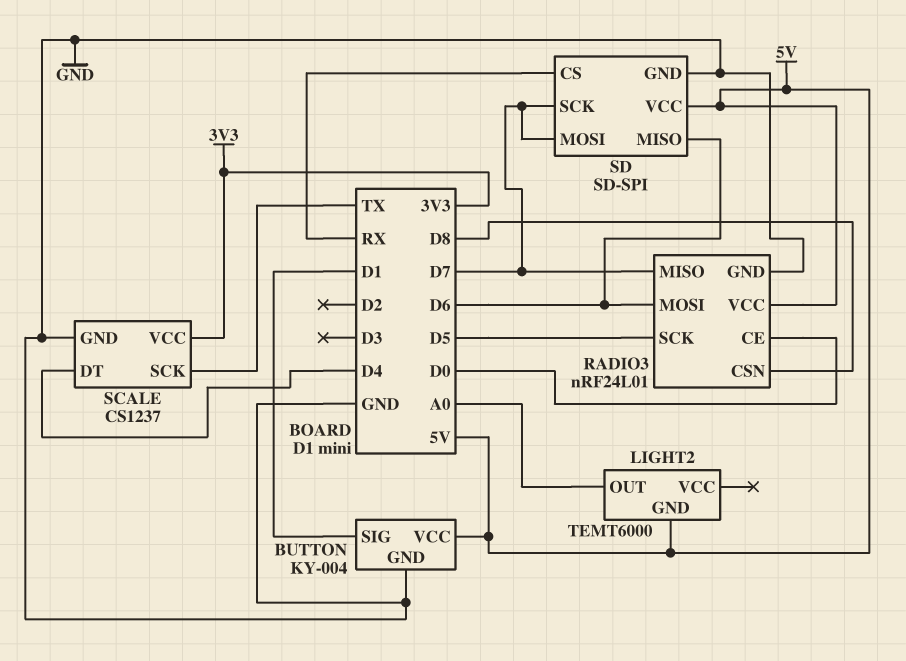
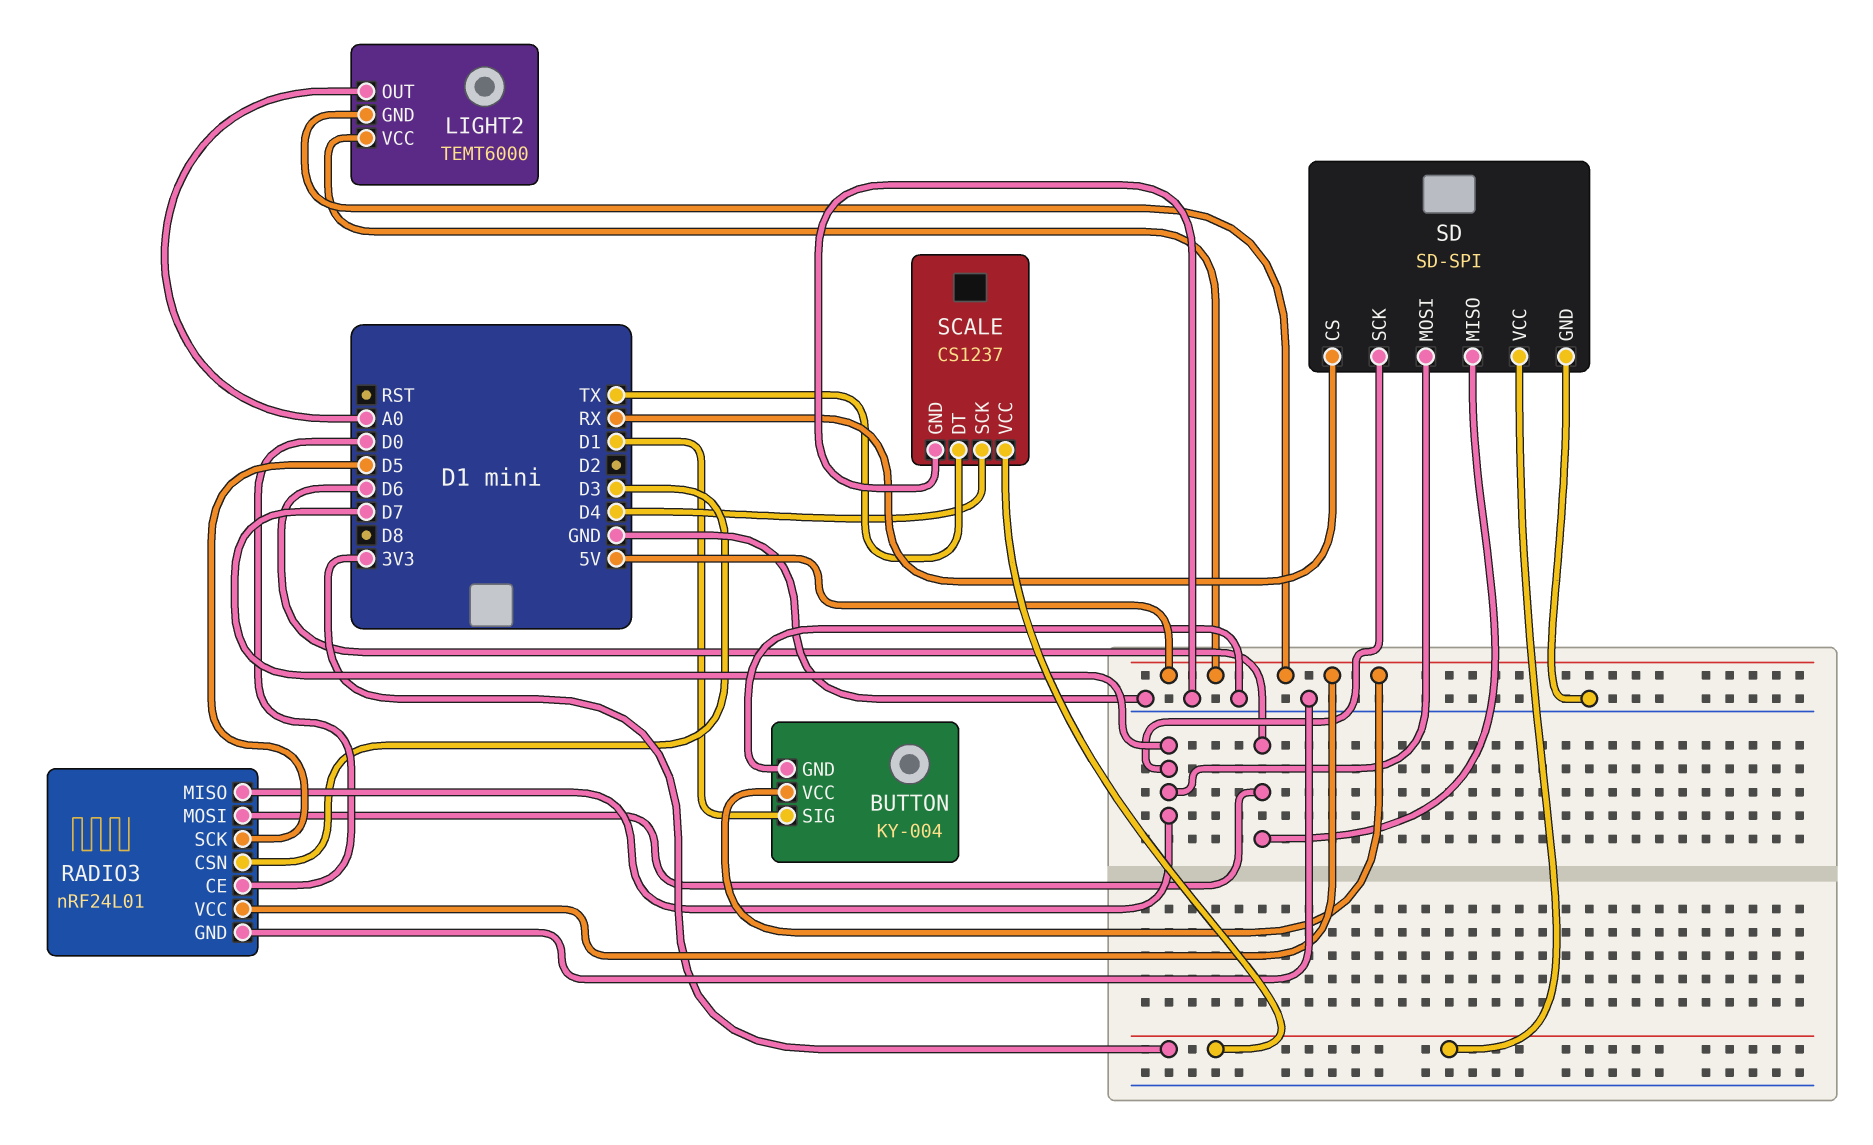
LIGHT2 pin VCC: none -> 5V
RADIO3 pin CSN: D8 -> D3
SCALE pin DT: D4 -> TX
SCALE pin SCK: TX -> D4
SD pin VCC: 5V -> 3V3

